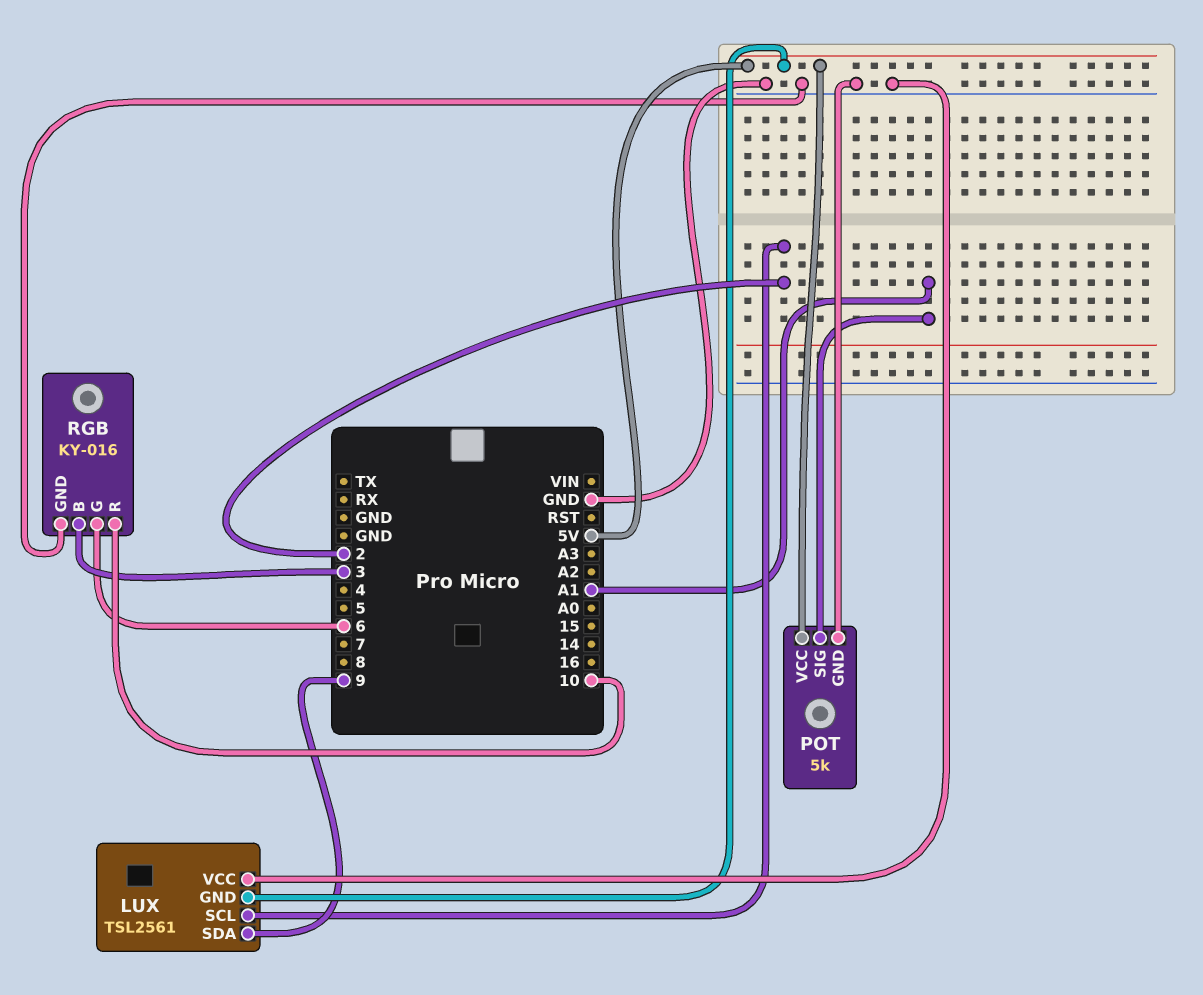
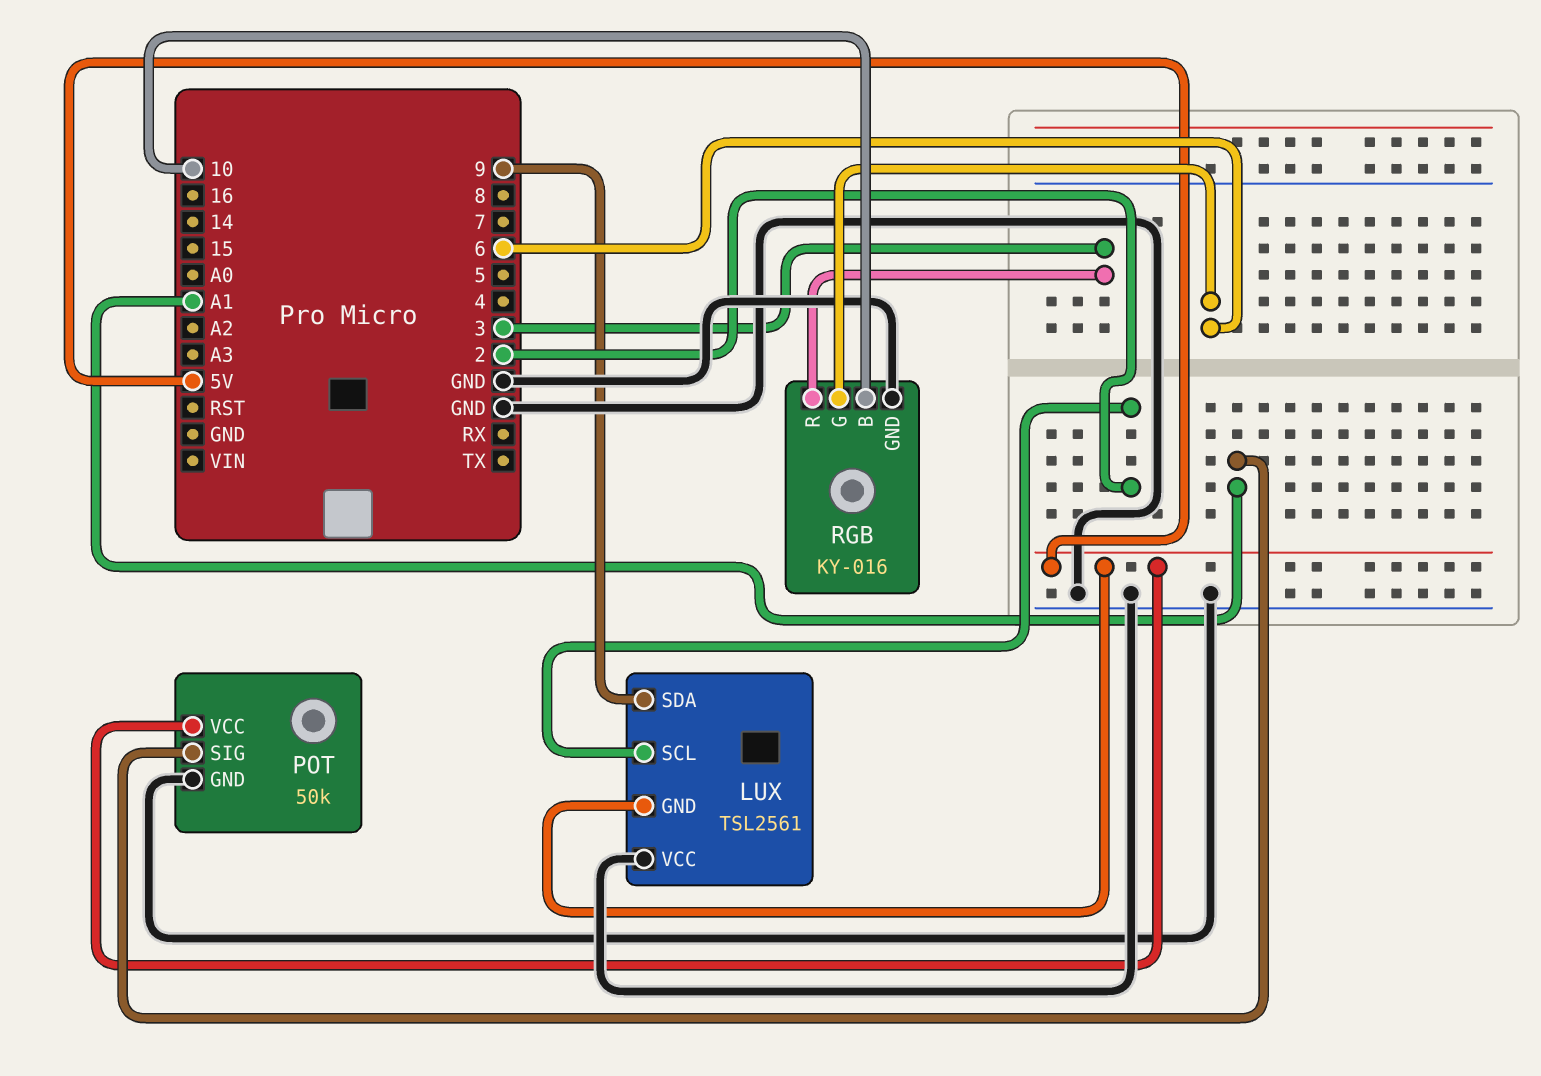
POT: 5k -> 50k
RGB pin B: 3 -> 10
RGB pin R: 10 -> 3

